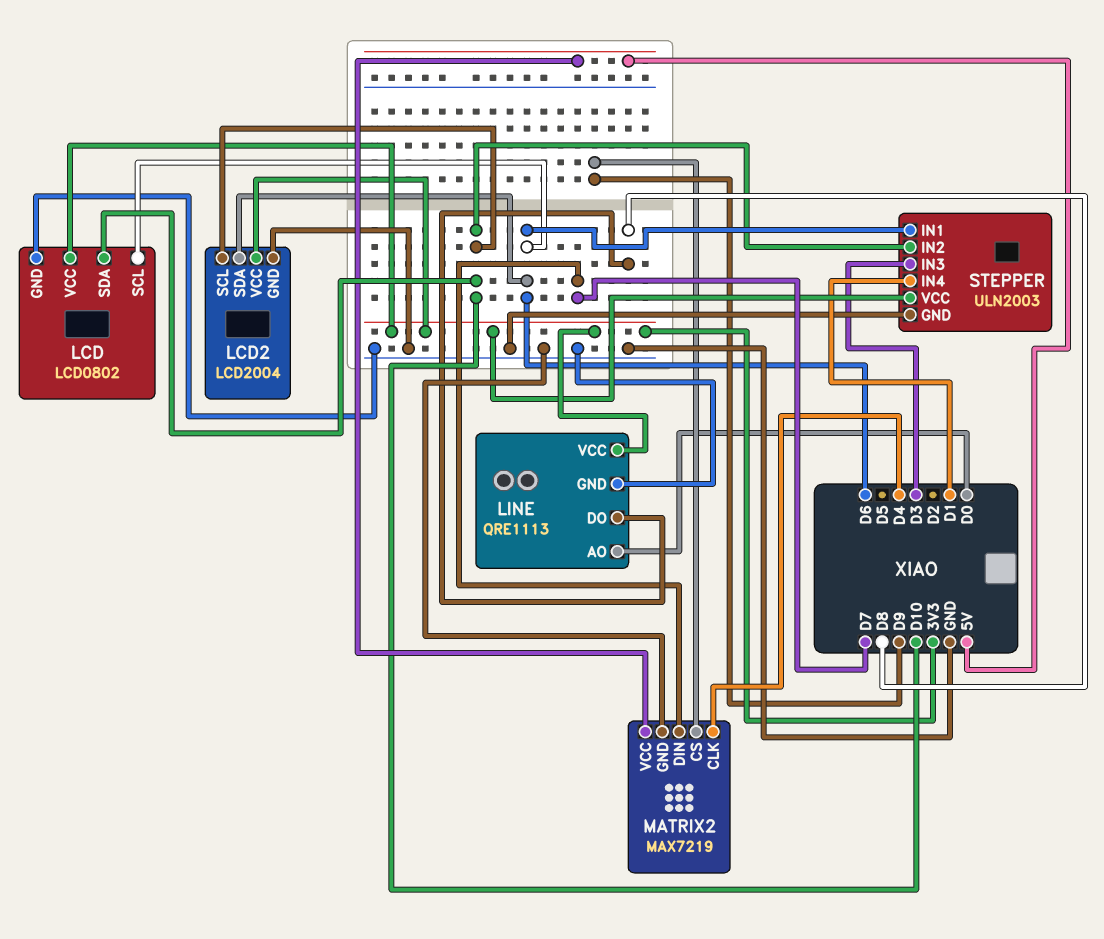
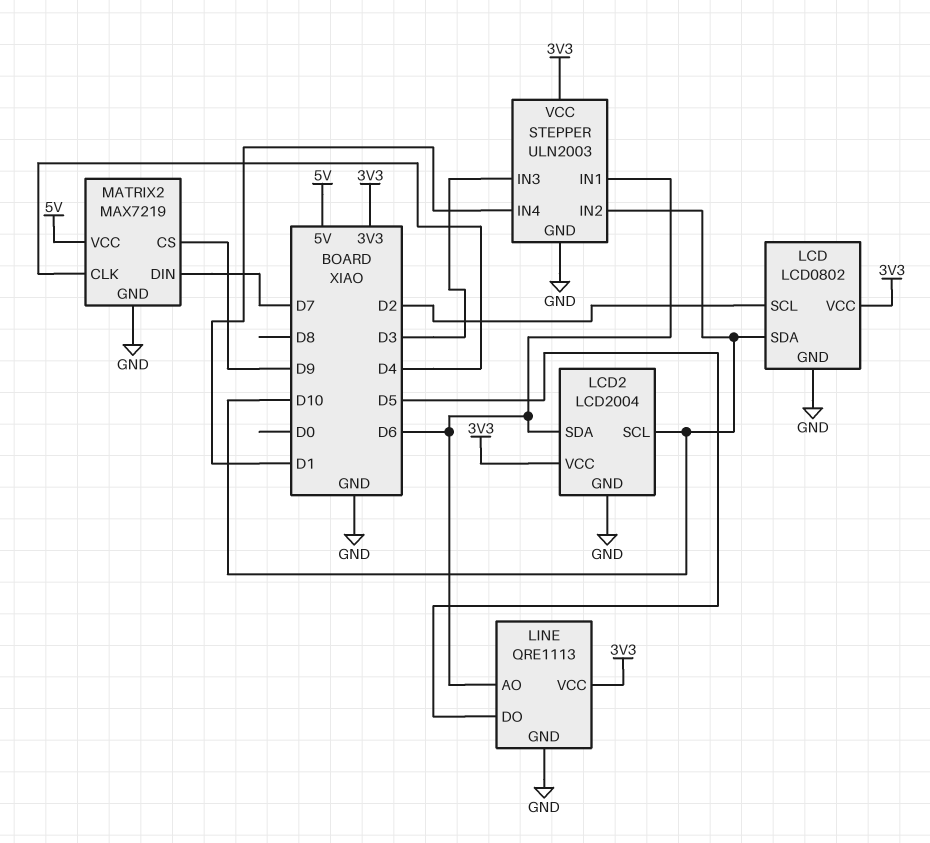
LCD pin SCL: D6 -> D2
LINE pin AO: D0 -> D6
LINE pin DO: D8 -> D5

